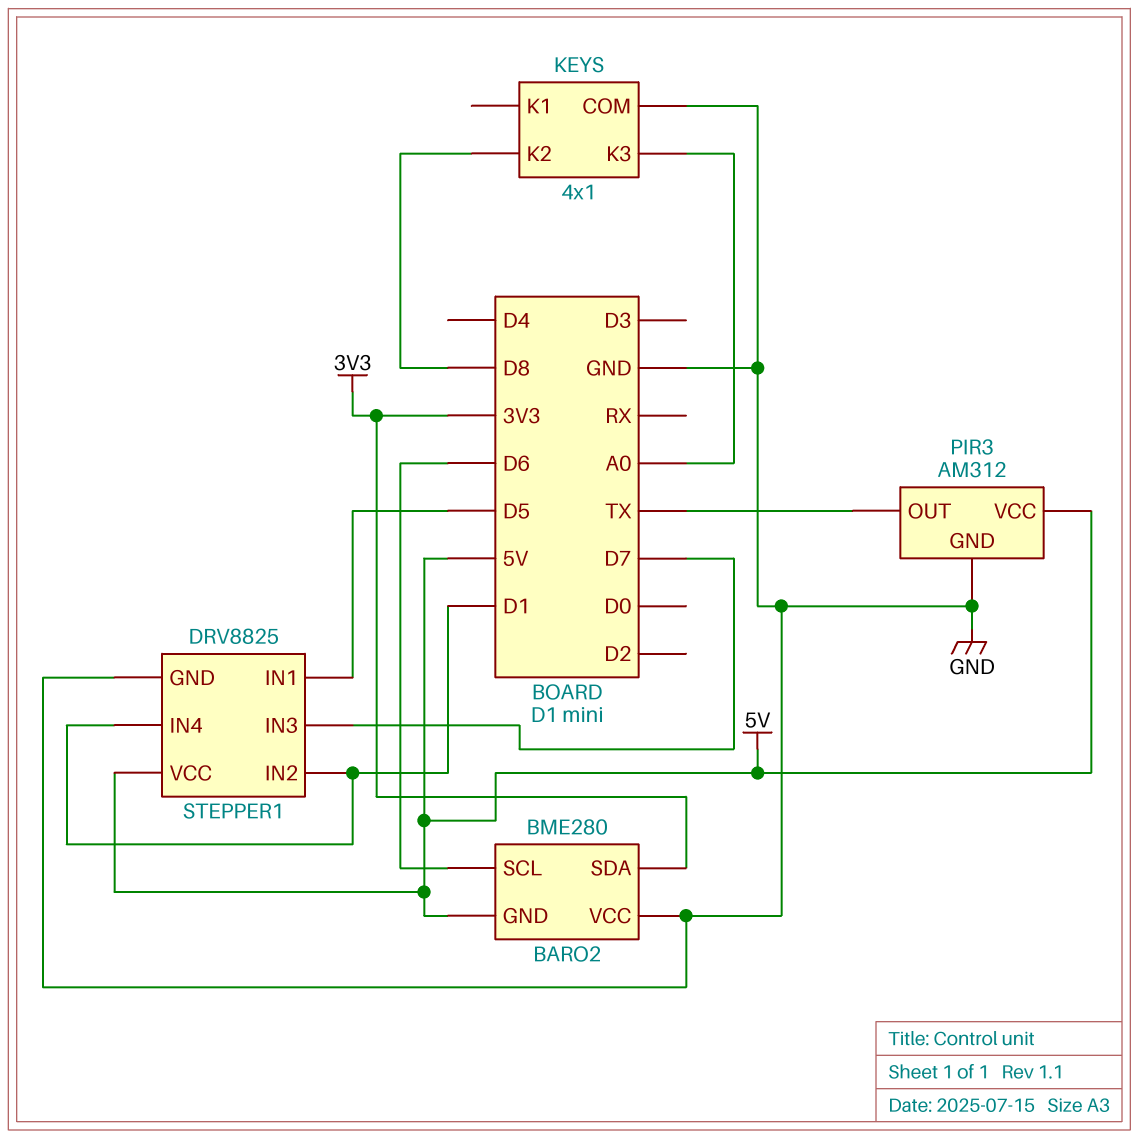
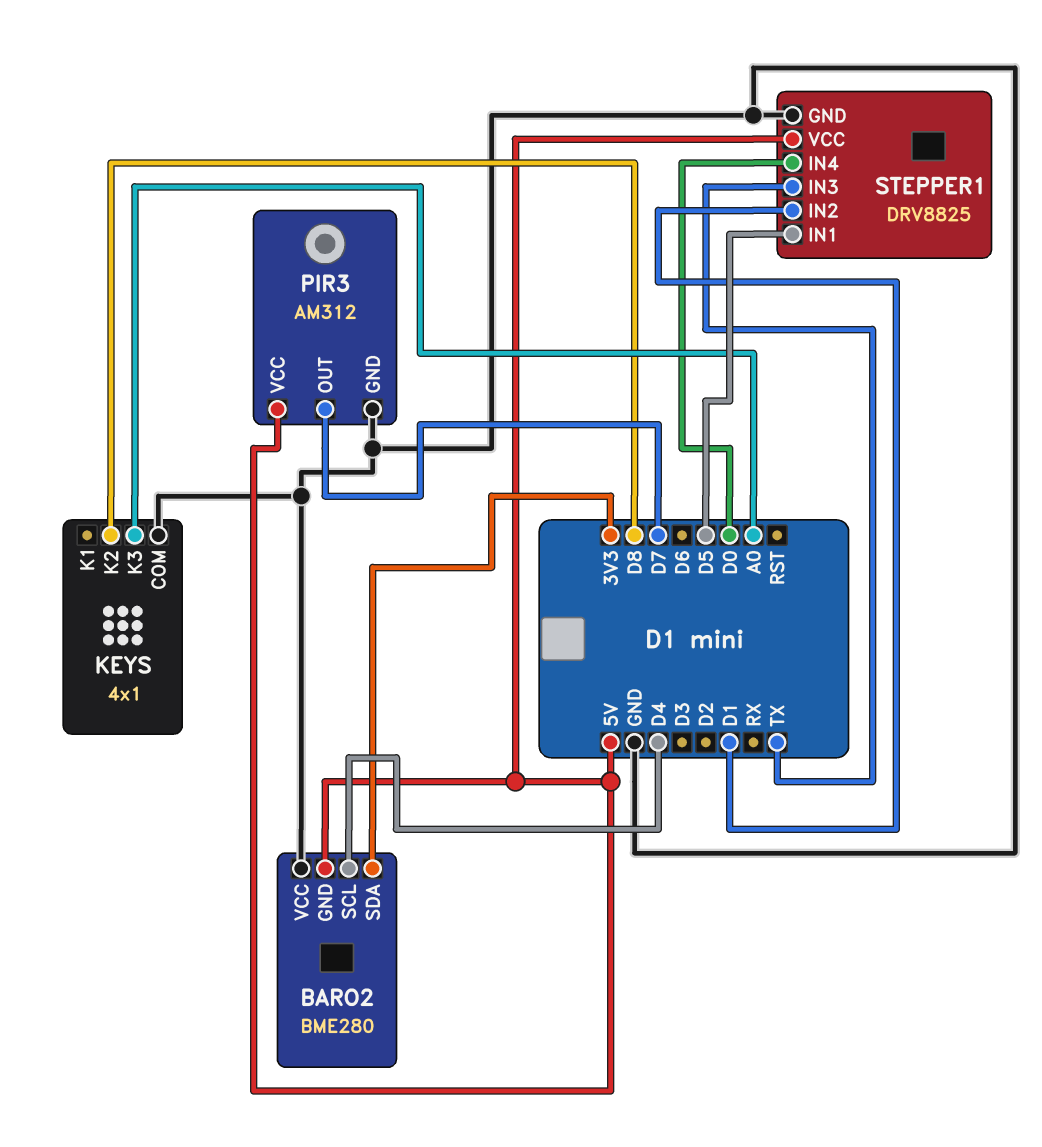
BARO2 pin SCL: D6 -> D4
PIR3 pin OUT: TX -> D7
STEPPER1 pin IN3: D7 -> TX
STEPPER1 pin IN4: D1 -> D0

